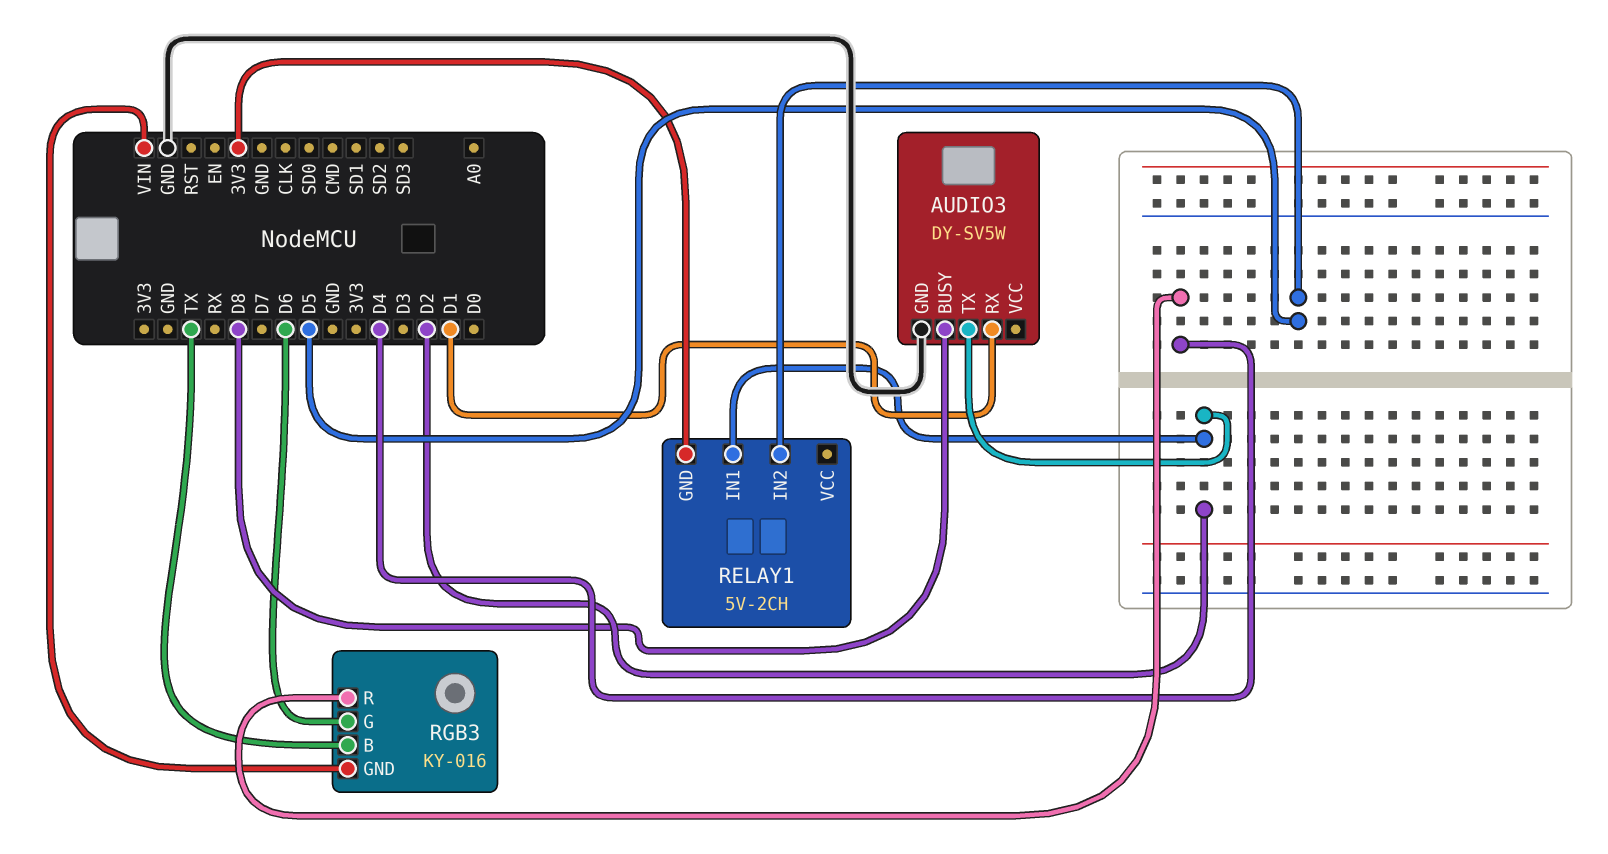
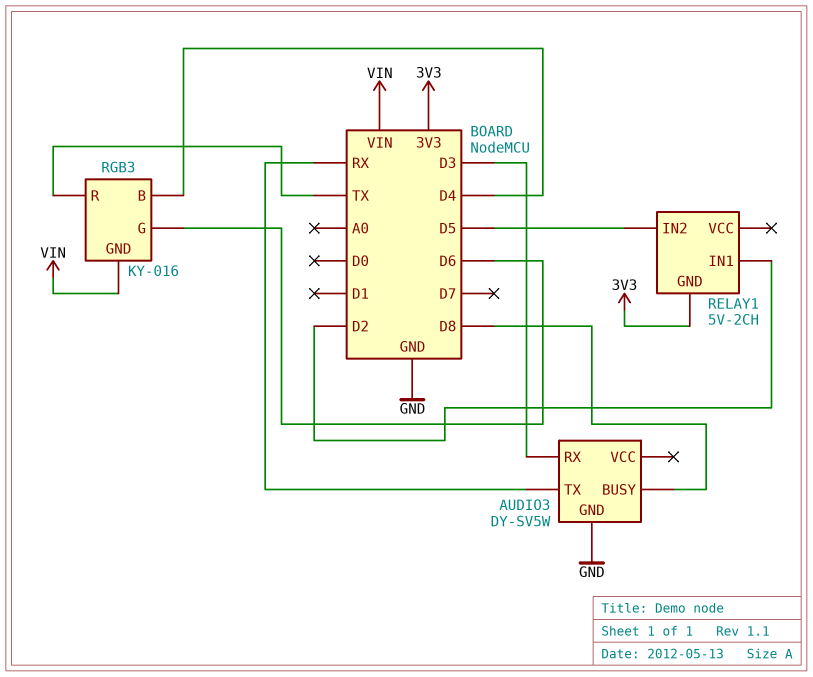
AUDIO3 pin RX: D1 -> D3
AUDIO3 pin TX: D2 -> RX
RGB3 pin B: TX -> D4
RGB3 pin R: D4 -> TX

